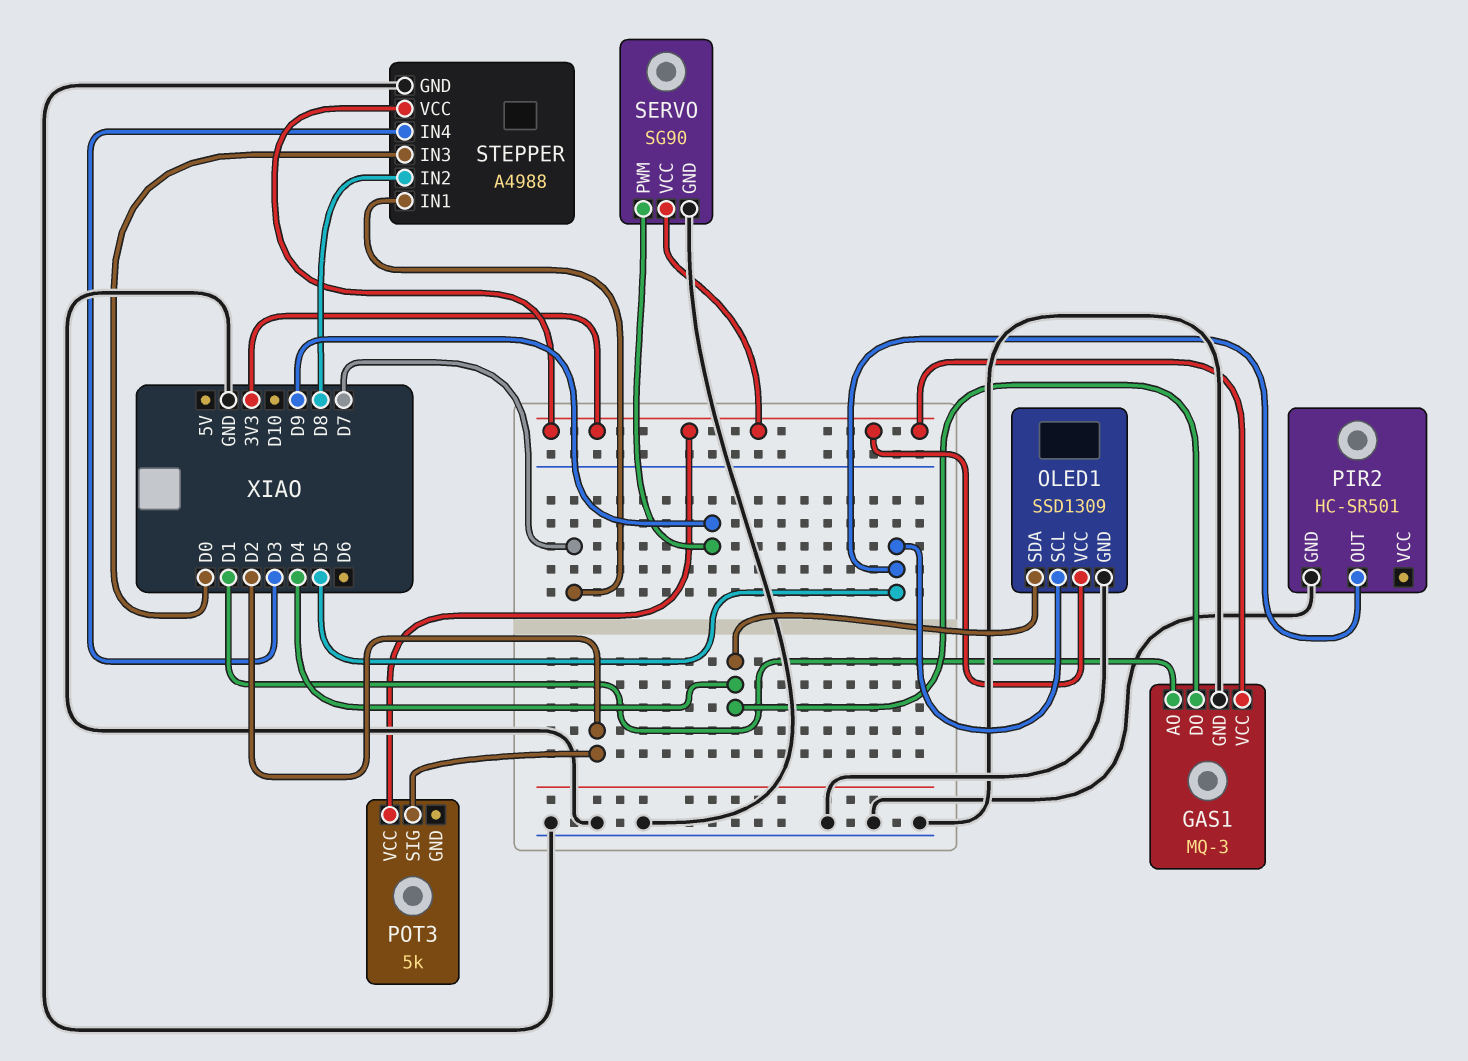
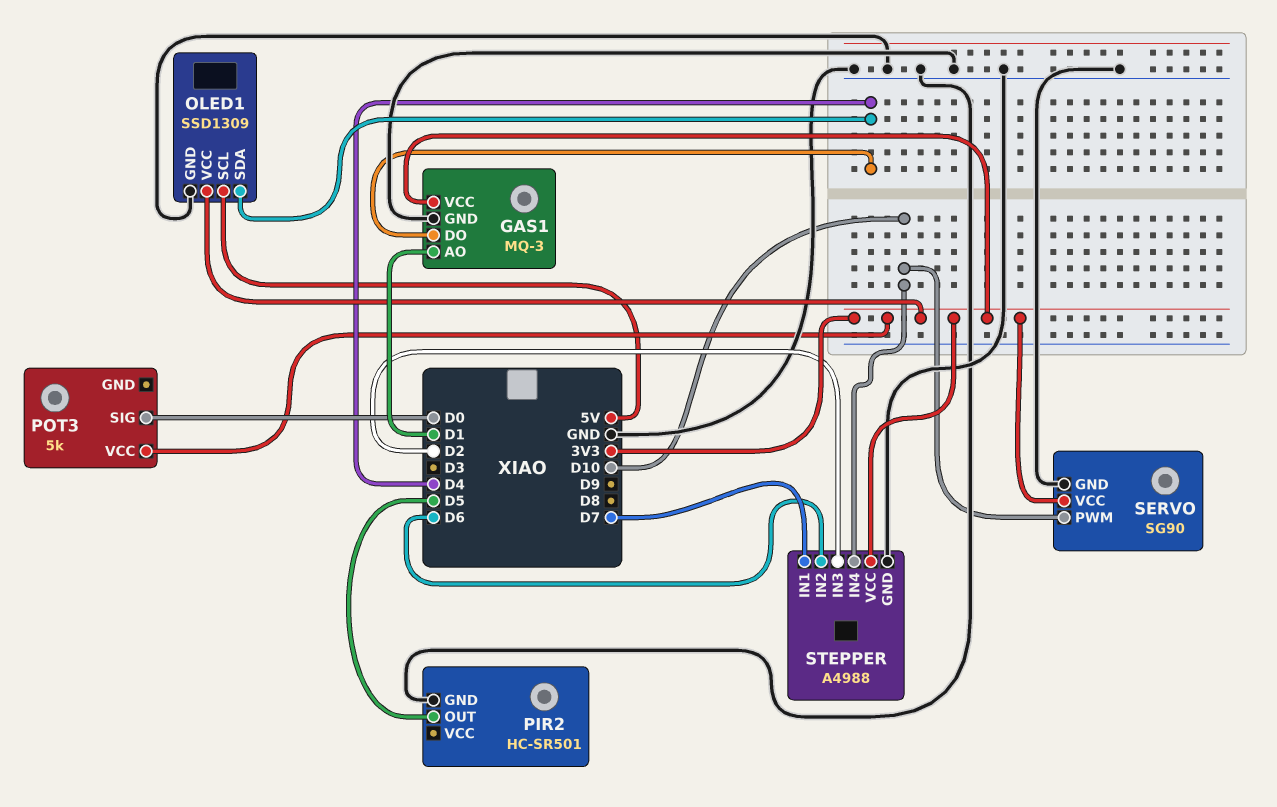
OLED1 pin SCL: D5 -> 5V
POT3 pin SIG: D2 -> D0
SERVO pin PWM: D9 -> D10
STEPPER pin IN2: D8 -> D6
STEPPER pin IN3: D0 -> D2
STEPPER pin IN4: D3 -> D10

